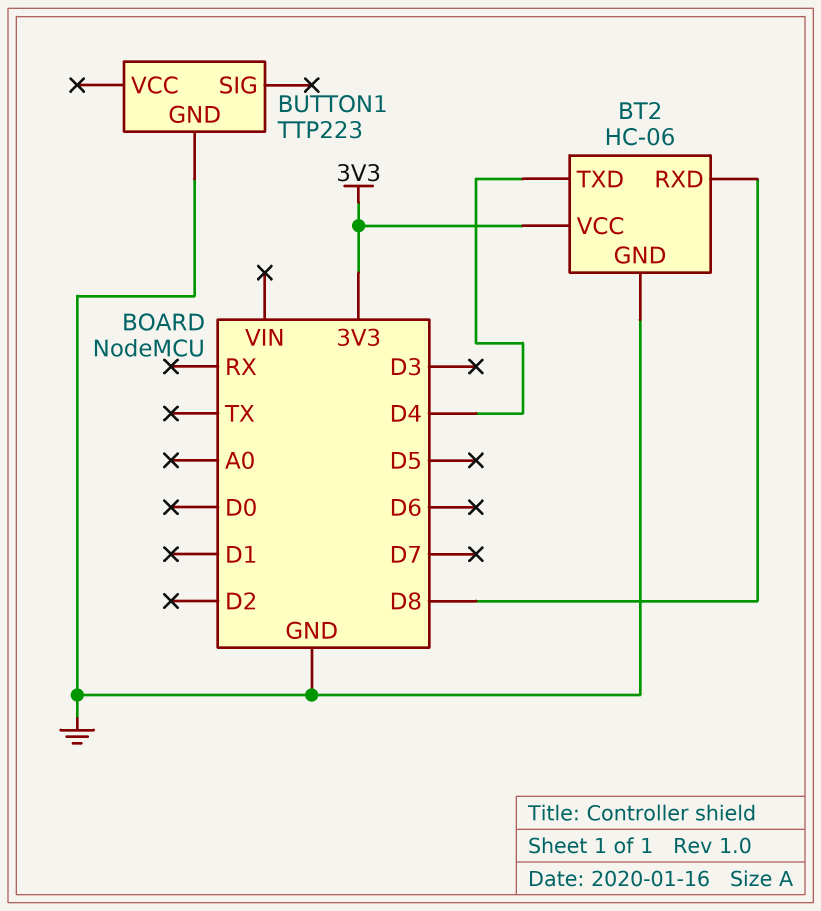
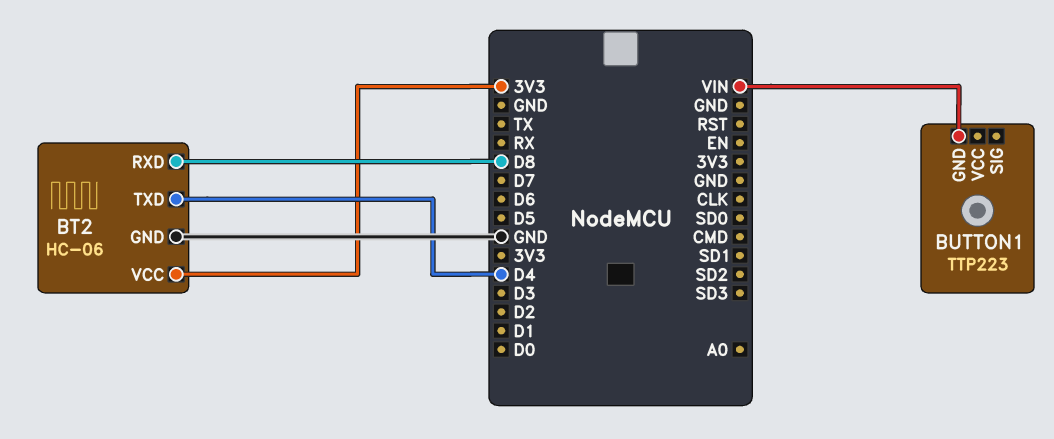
BUTTON1 pin GND: GND -> VIN

